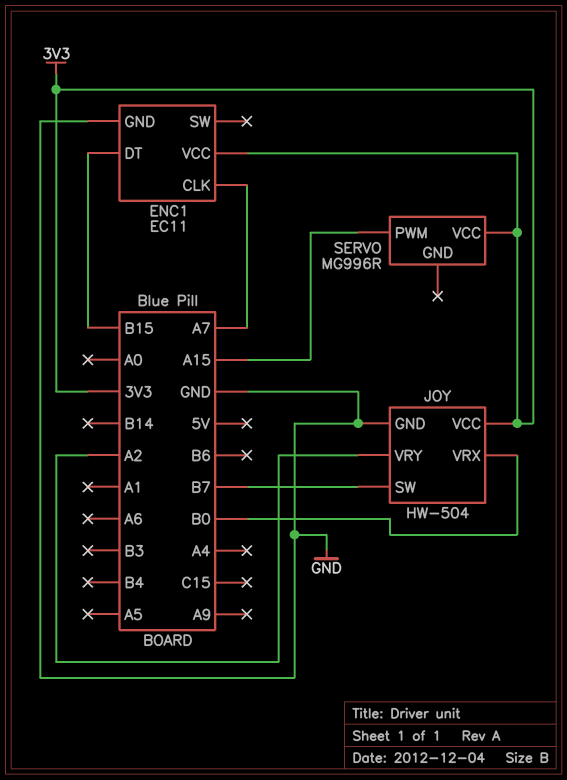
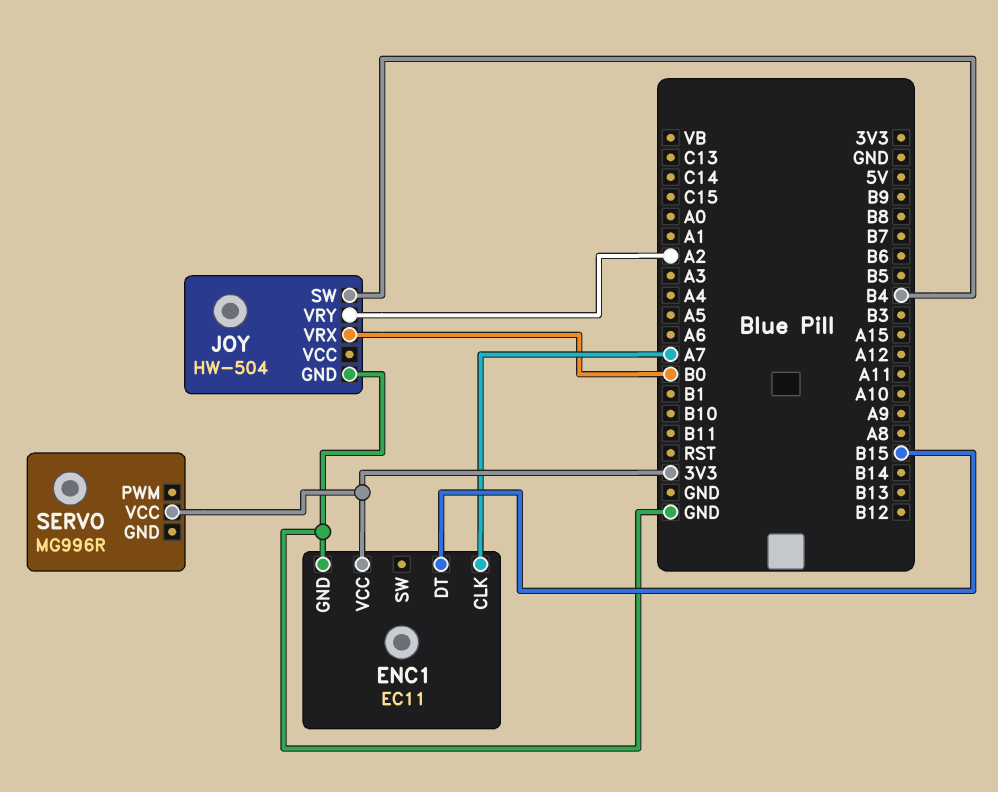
JOY pin SW: B7 -> B4
JOY pin VCC: 3V3 -> none
SERVO pin PWM: A15 -> none

